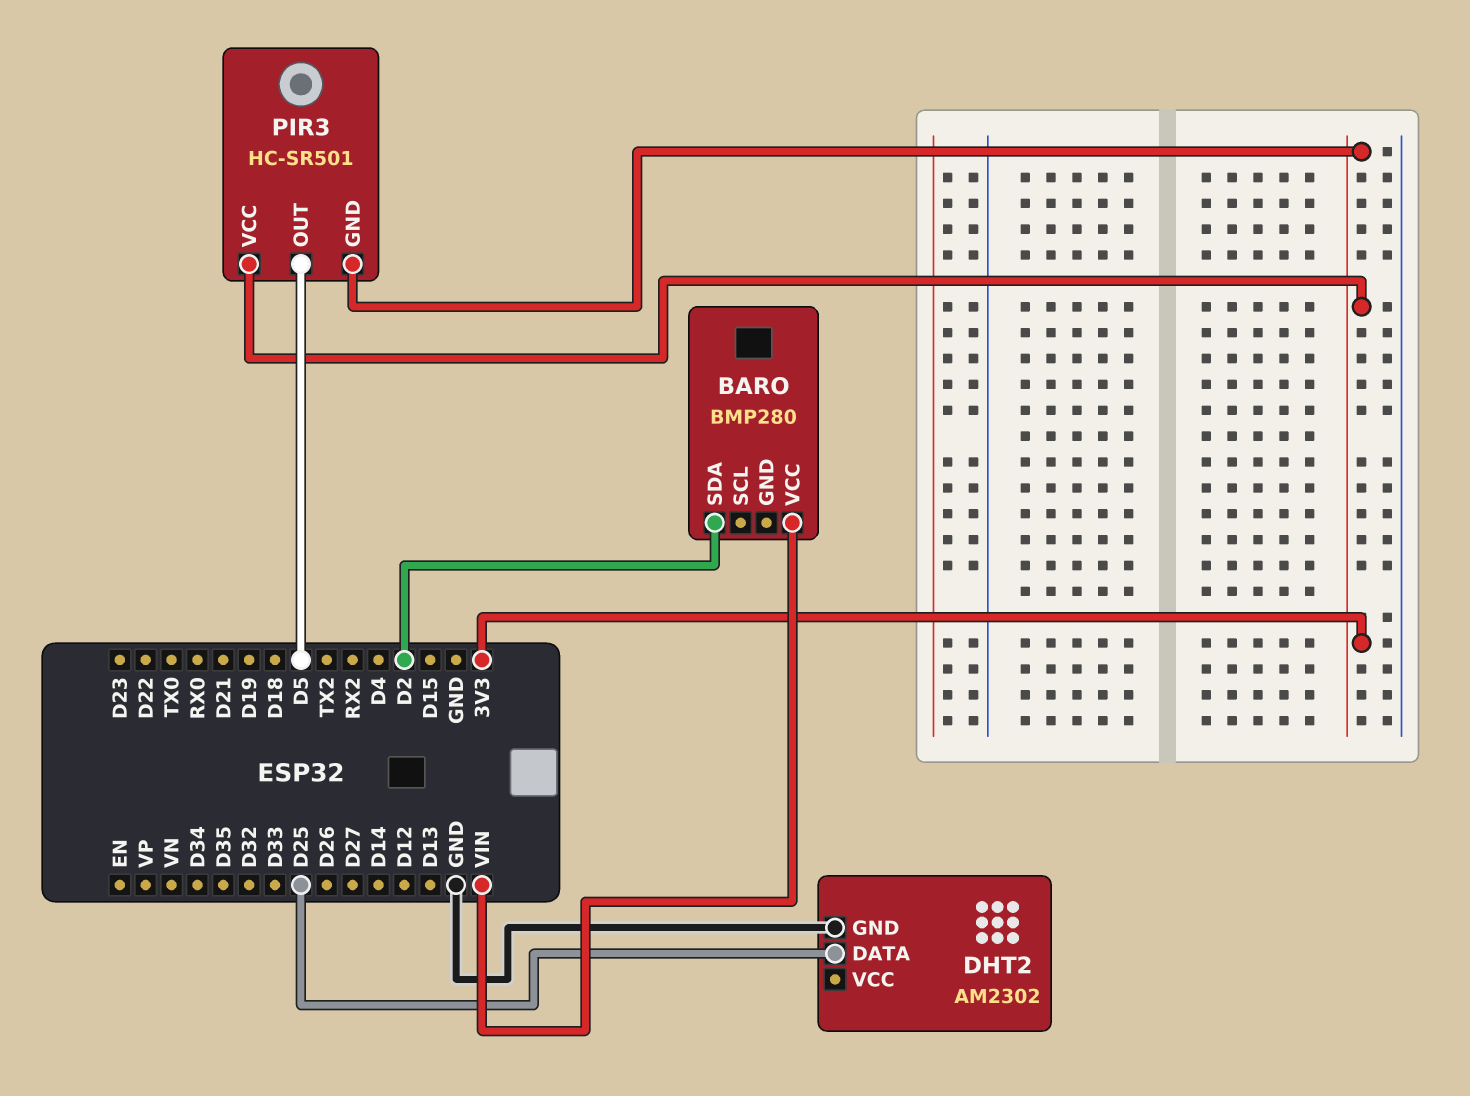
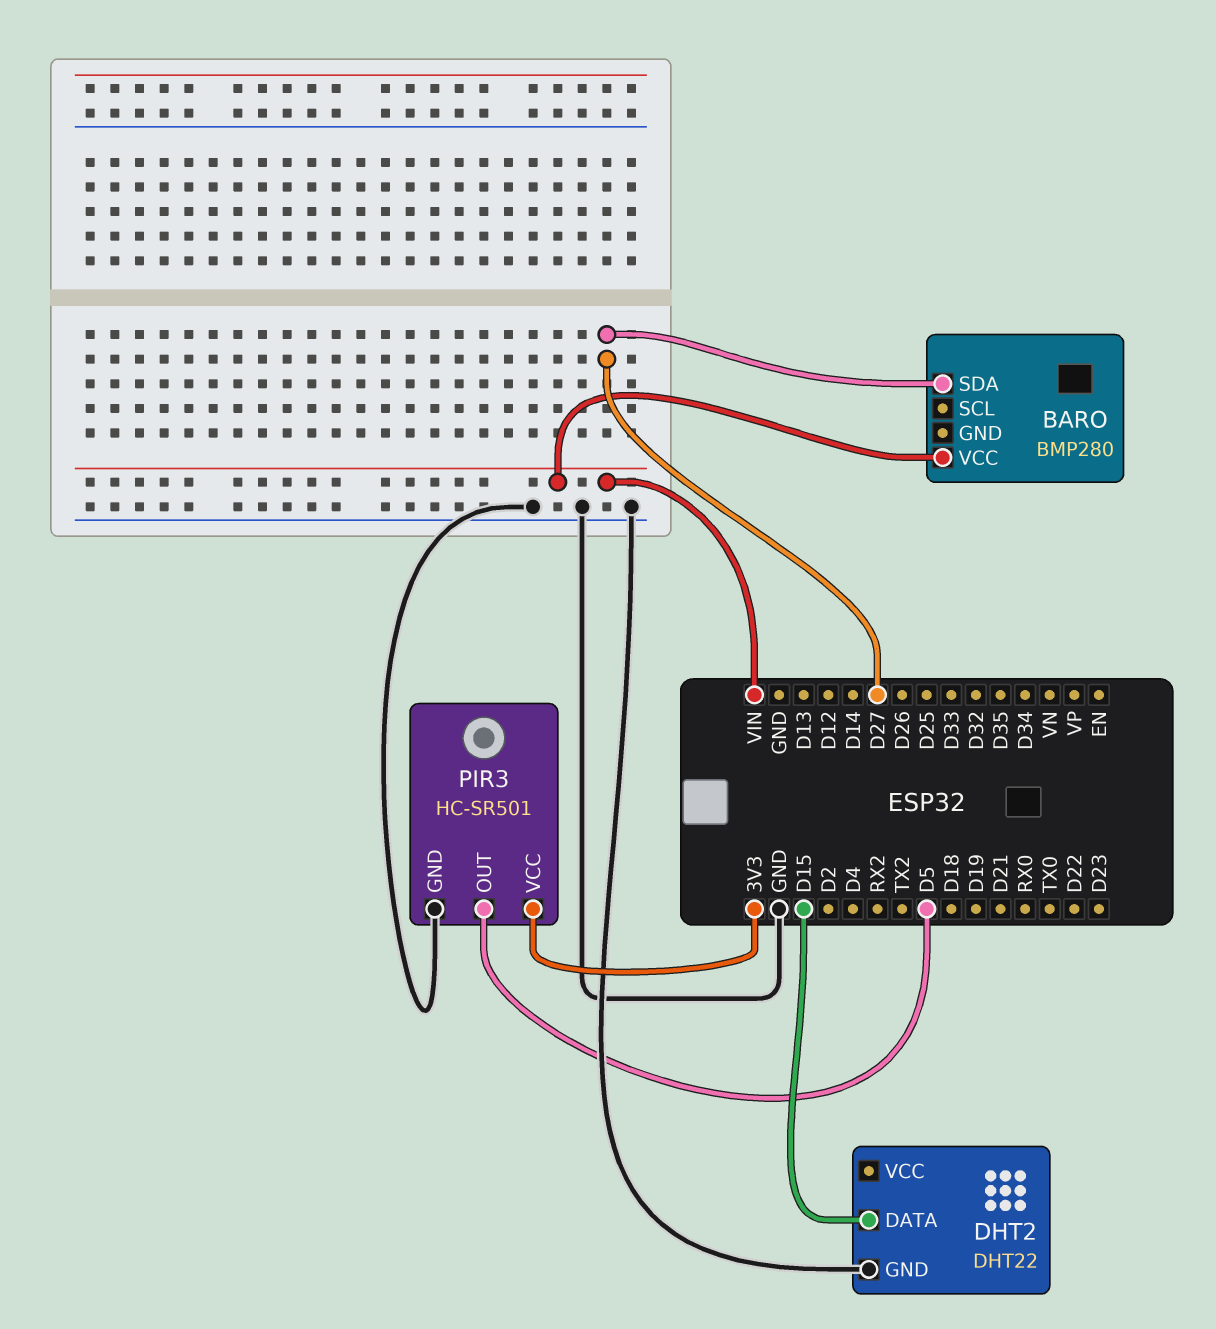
BARO pin SDA: D2 -> D27
DHT2: AM2302 -> DHT22
DHT2 pin DATA: D25 -> D15
PIR3 pin GND: 3V3 -> GND

